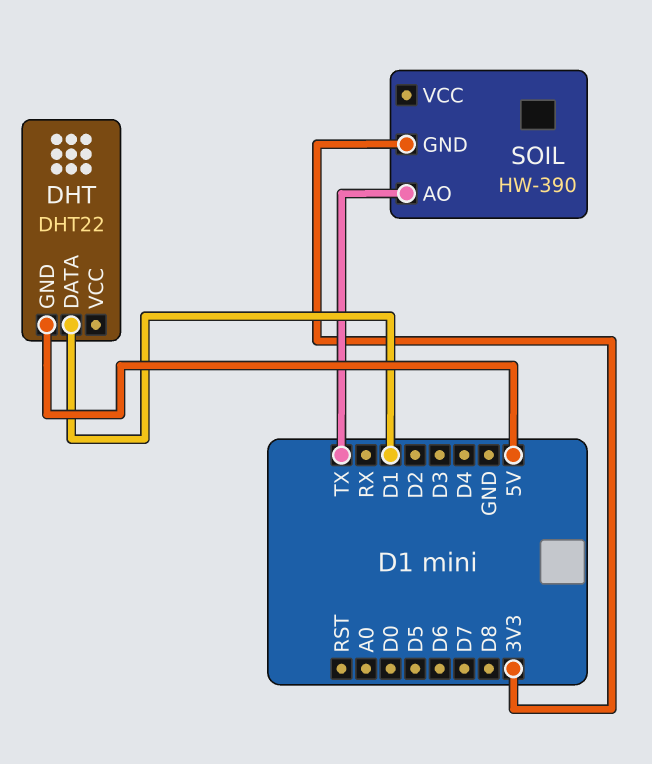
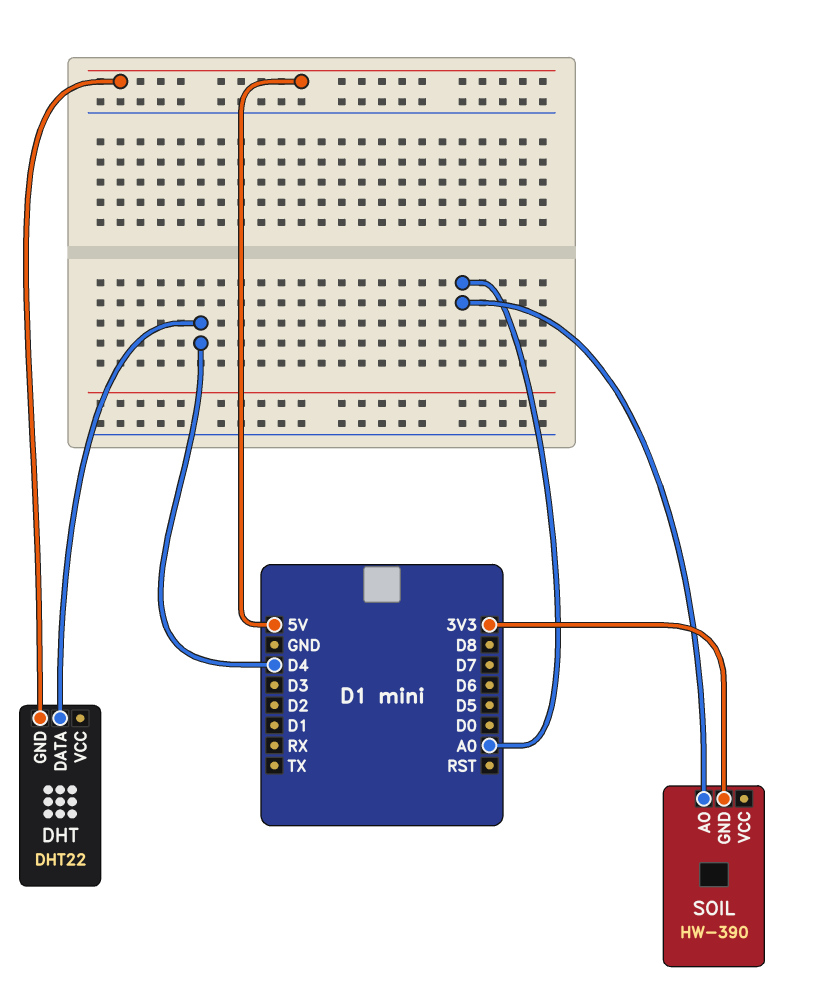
DHT pin DATA: D1 -> D4
SOIL pin AO: TX -> A0

